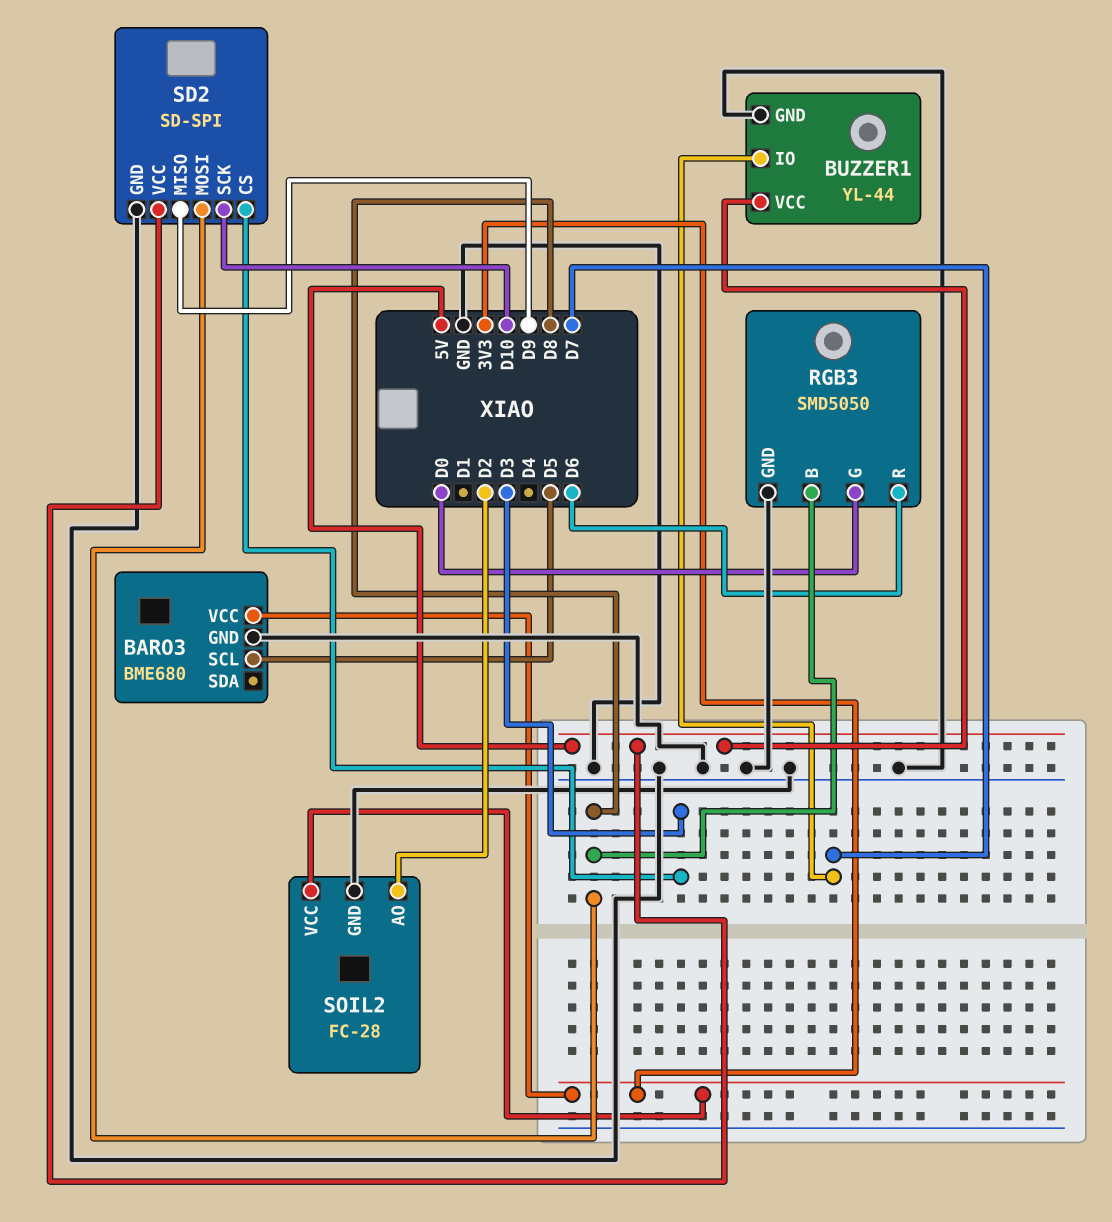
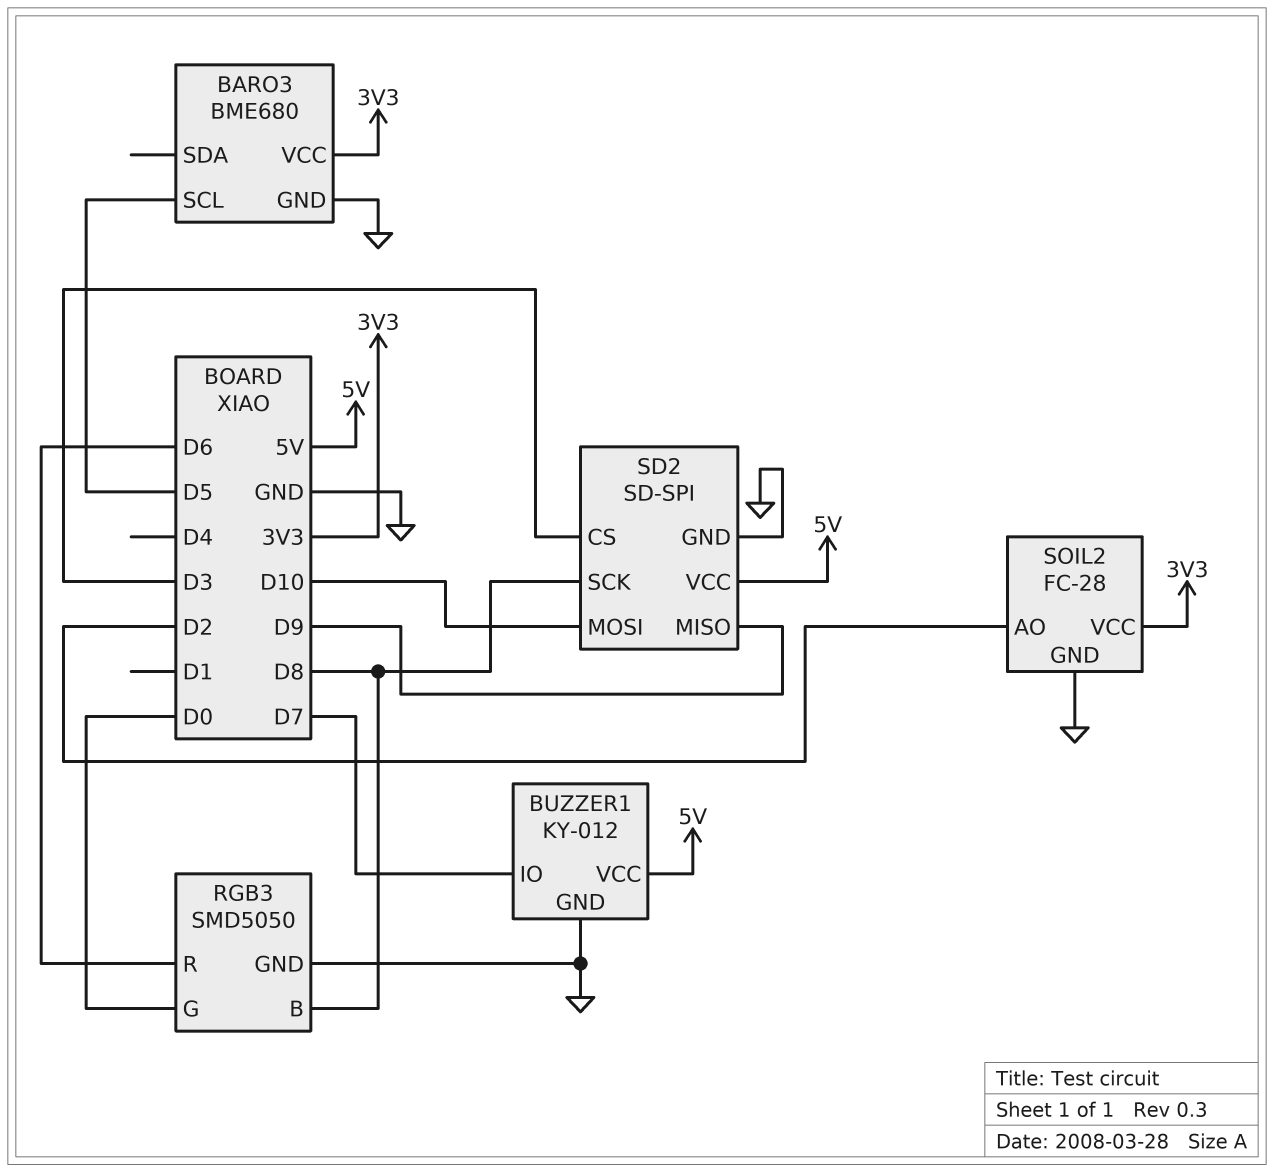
BUZZER1: YL-44 -> KY-012
SD2 pin MOSI: D8 -> D10
SD2 pin SCK: D10 -> D8

